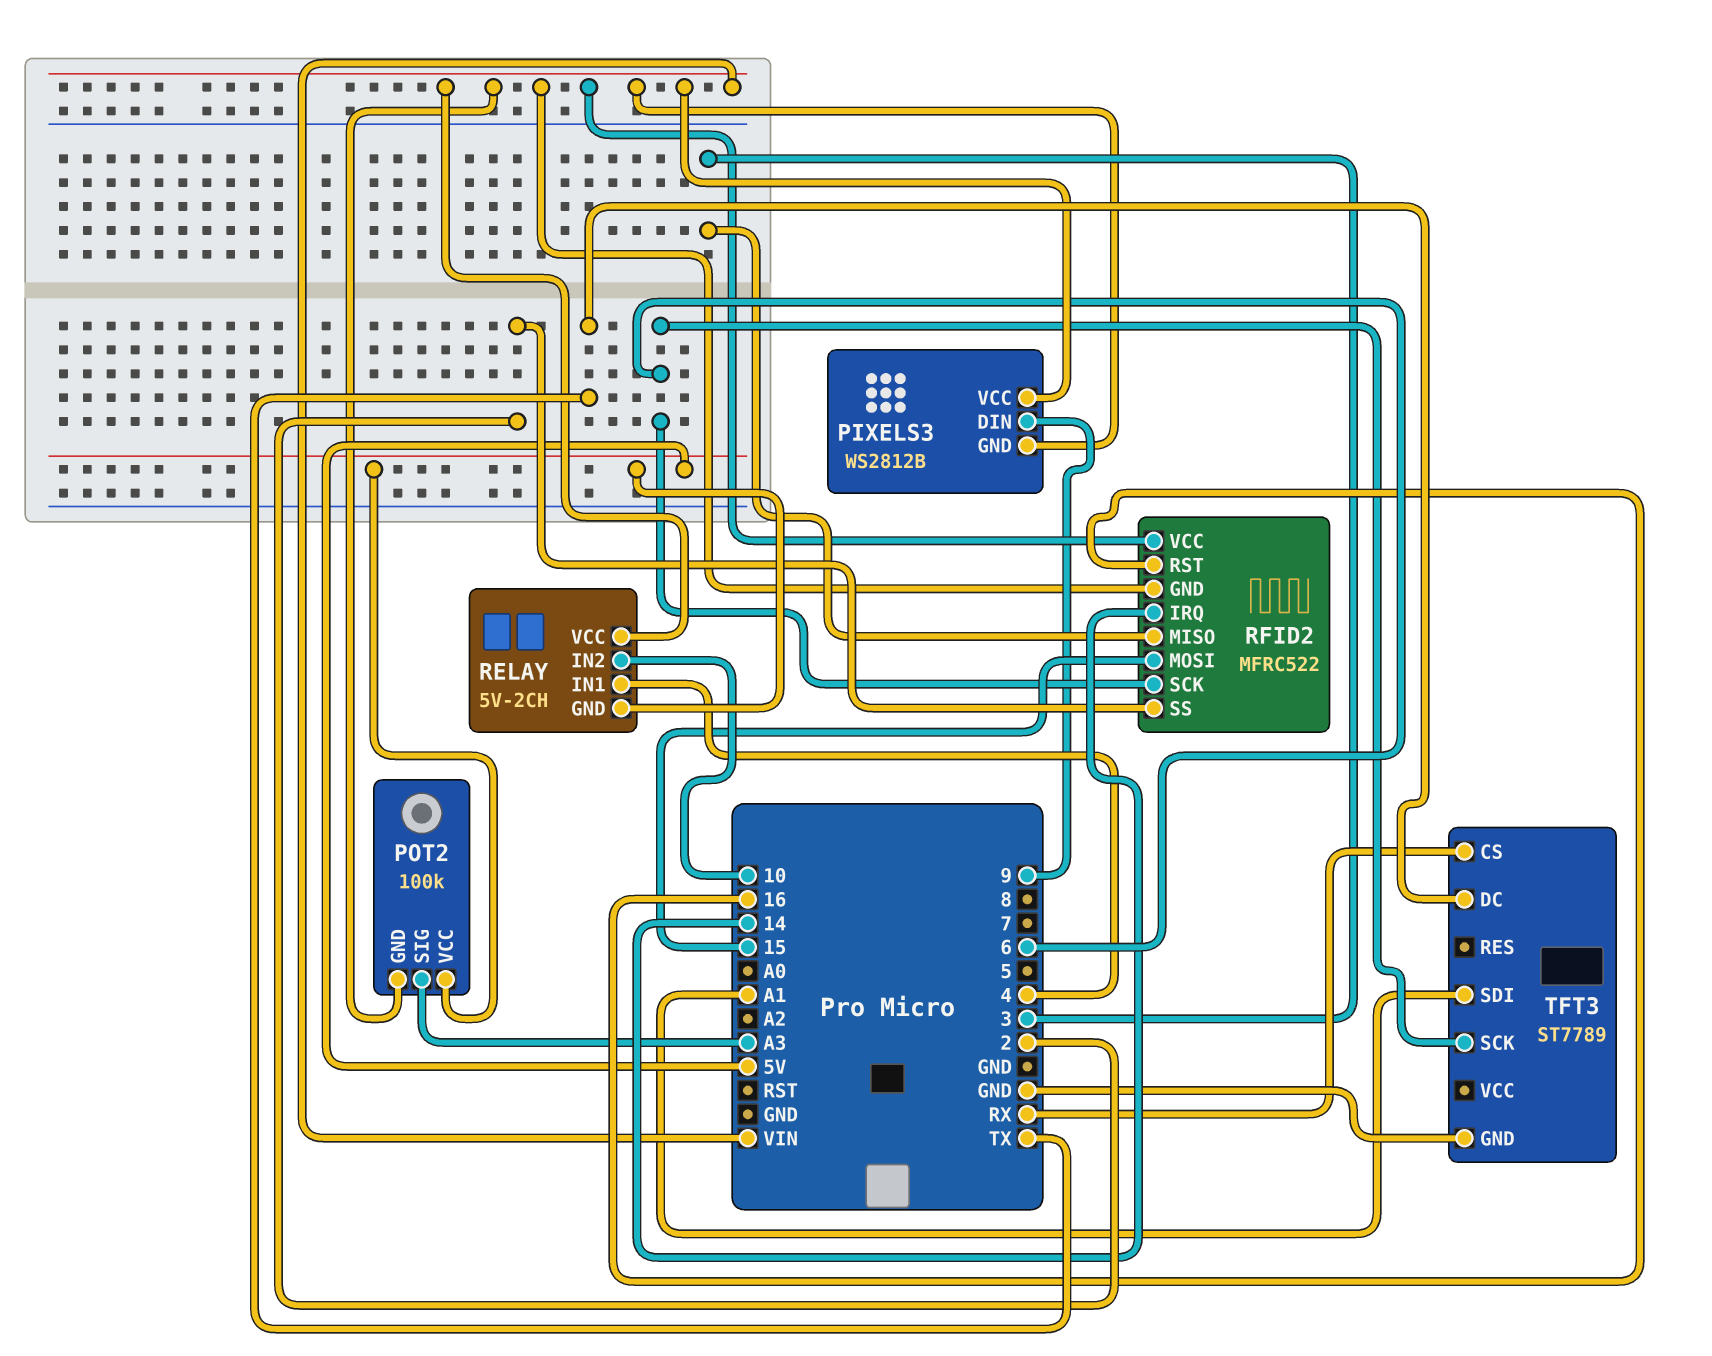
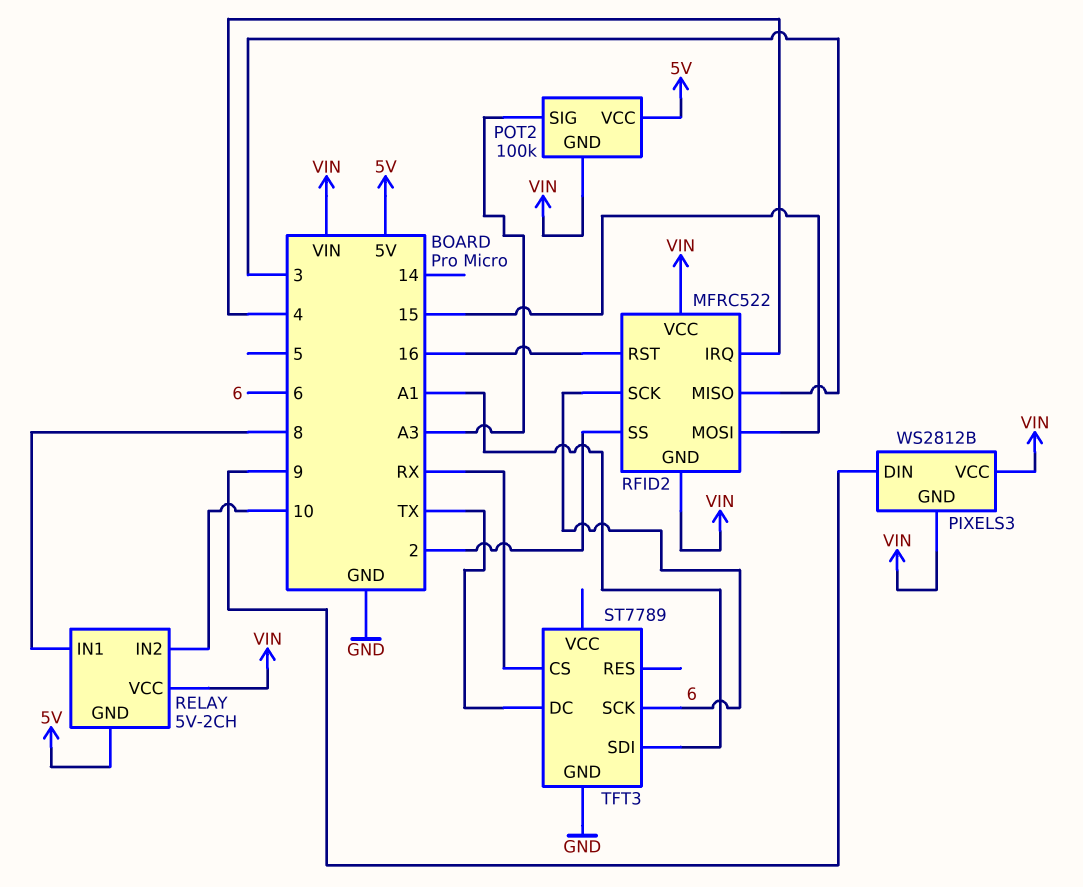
RELAY pin IN1: 4 -> 8
RFID2 pin IRQ: 14 -> 4

